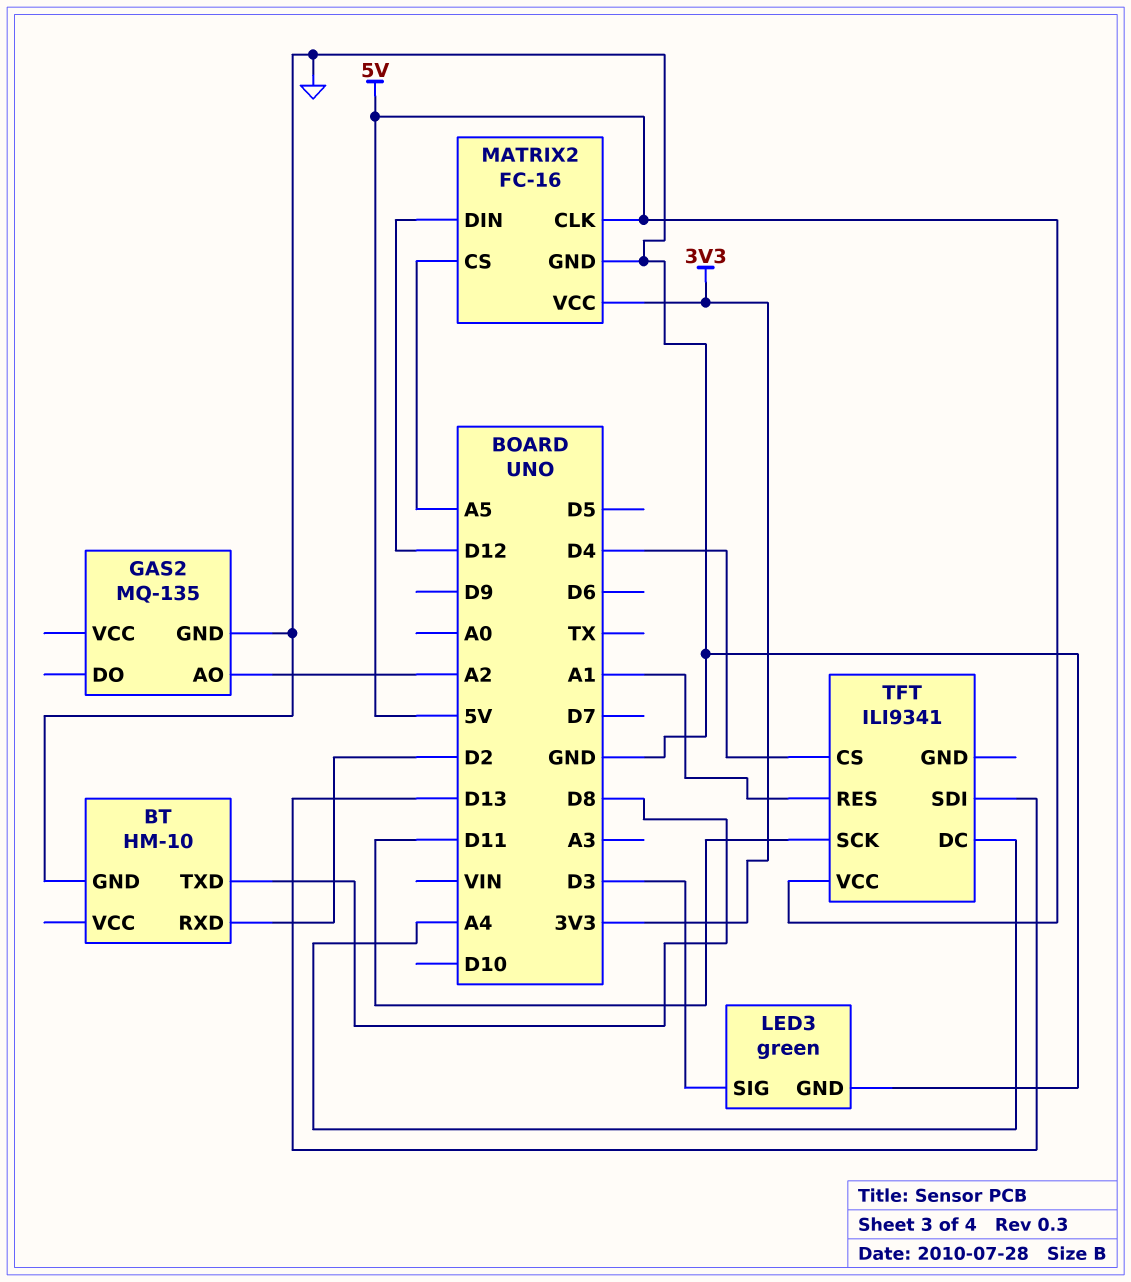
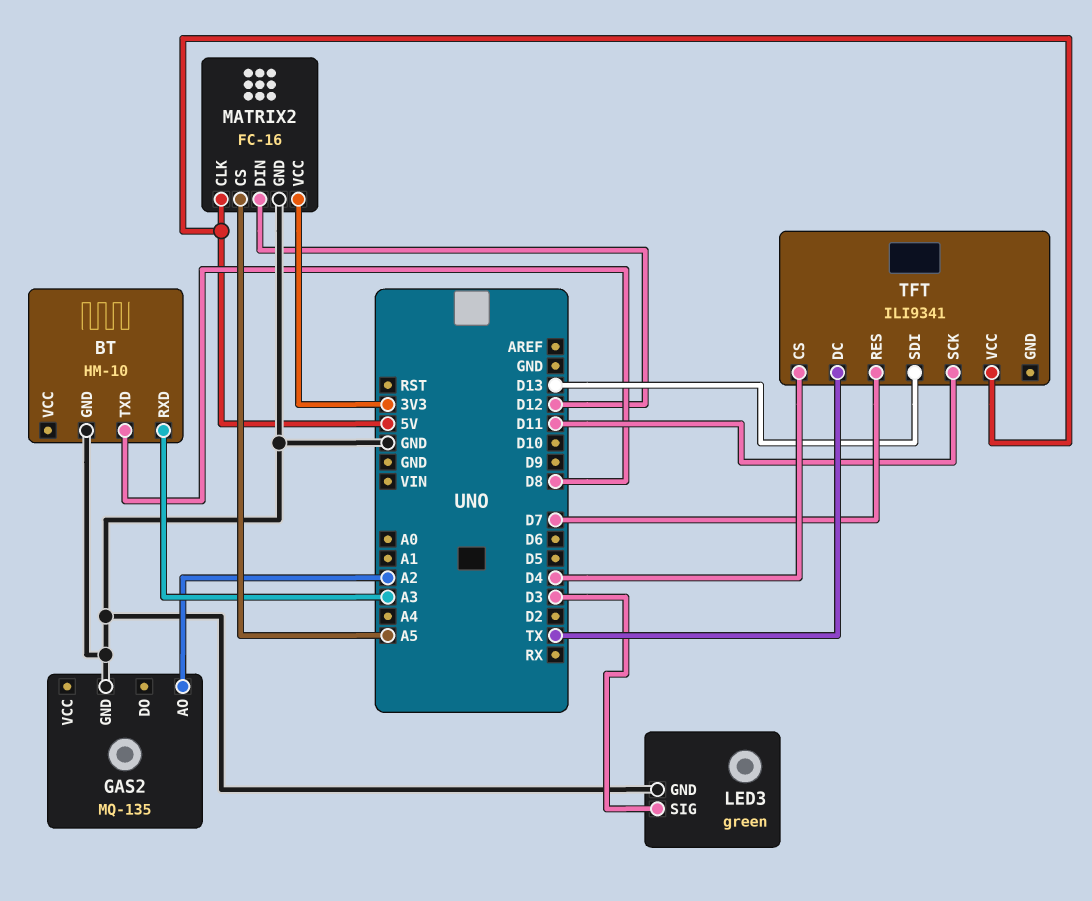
BT pin RXD: D2 -> A3
TFT pin DC: A4 -> TX
TFT pin RES: A1 -> D7

